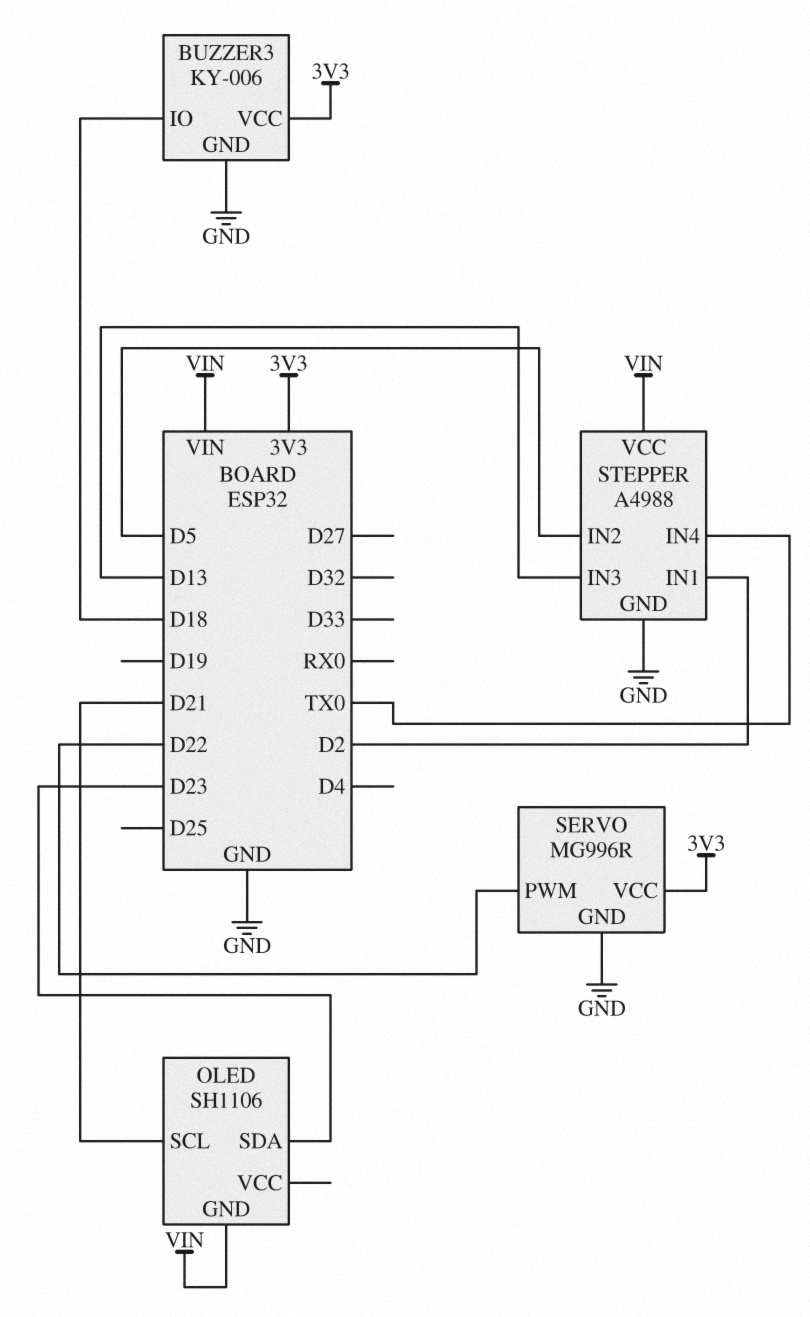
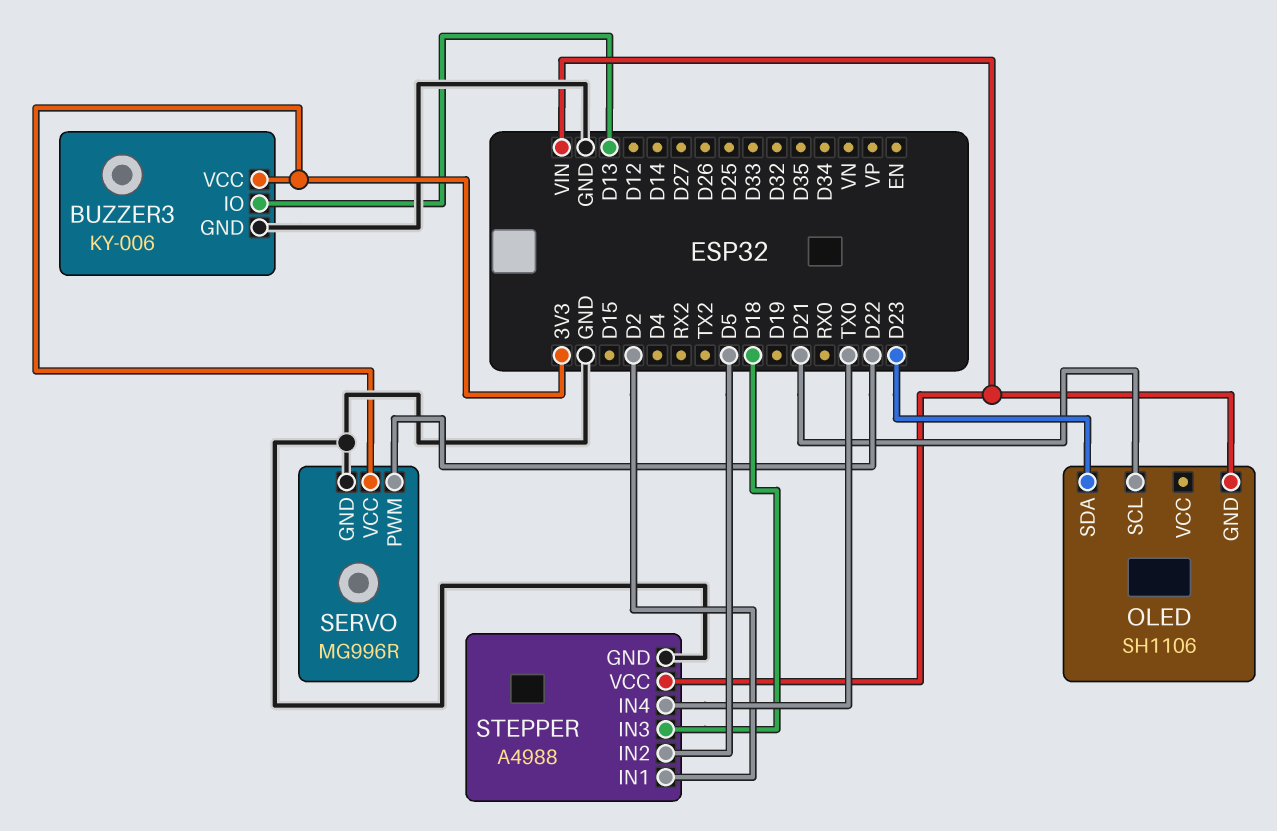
BUZZER3 pin IO: D18 -> D13
STEPPER pin IN3: D13 -> D18

